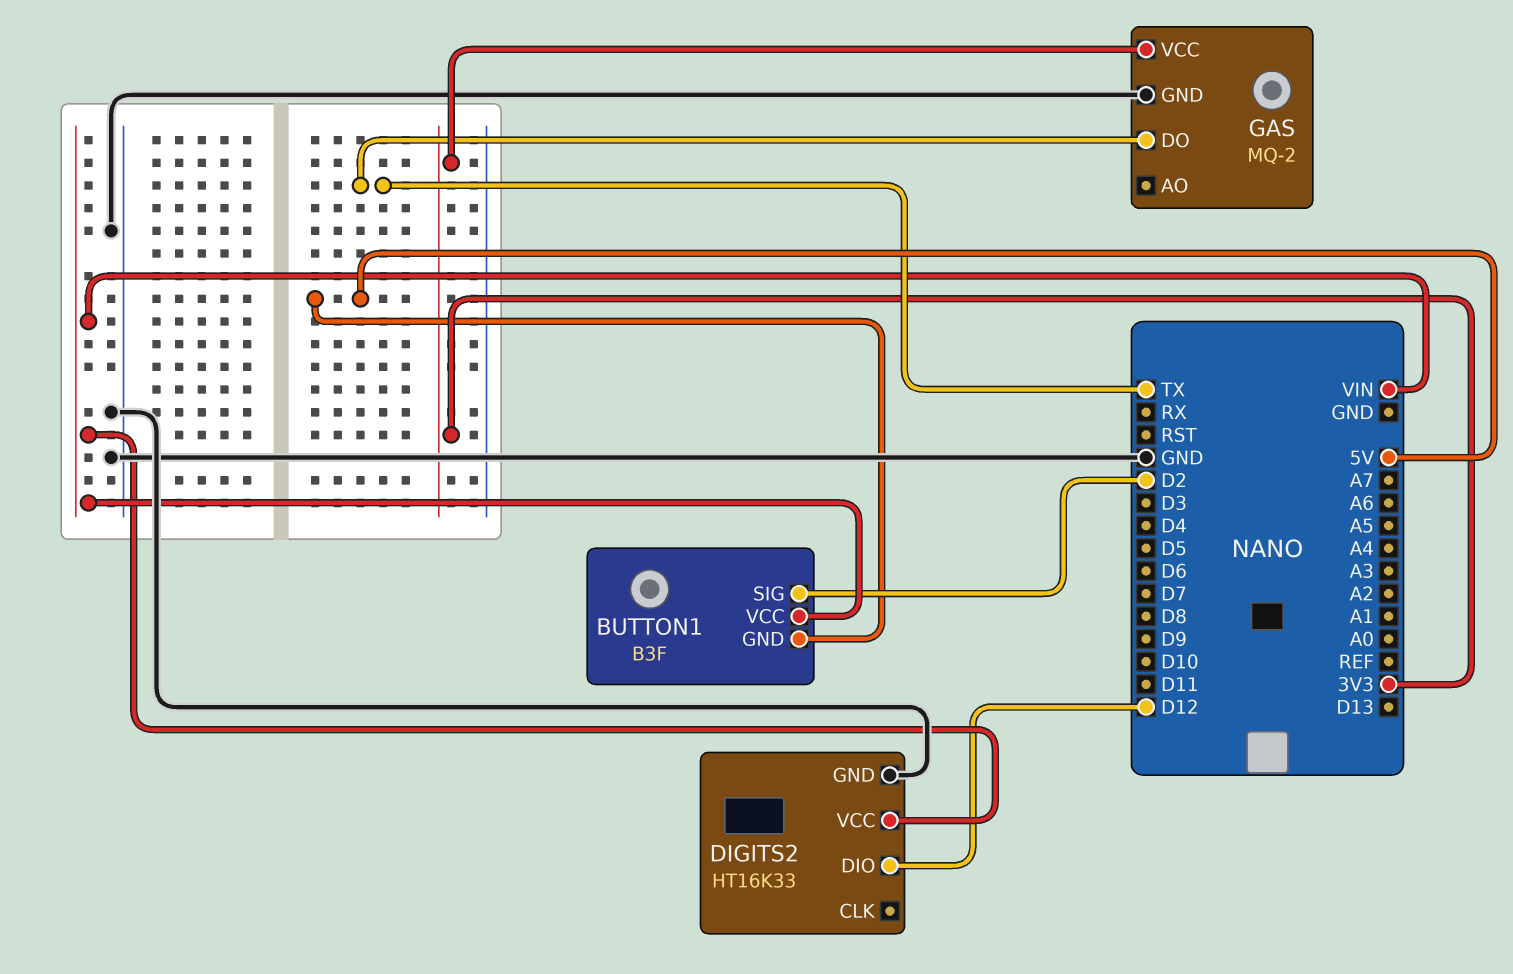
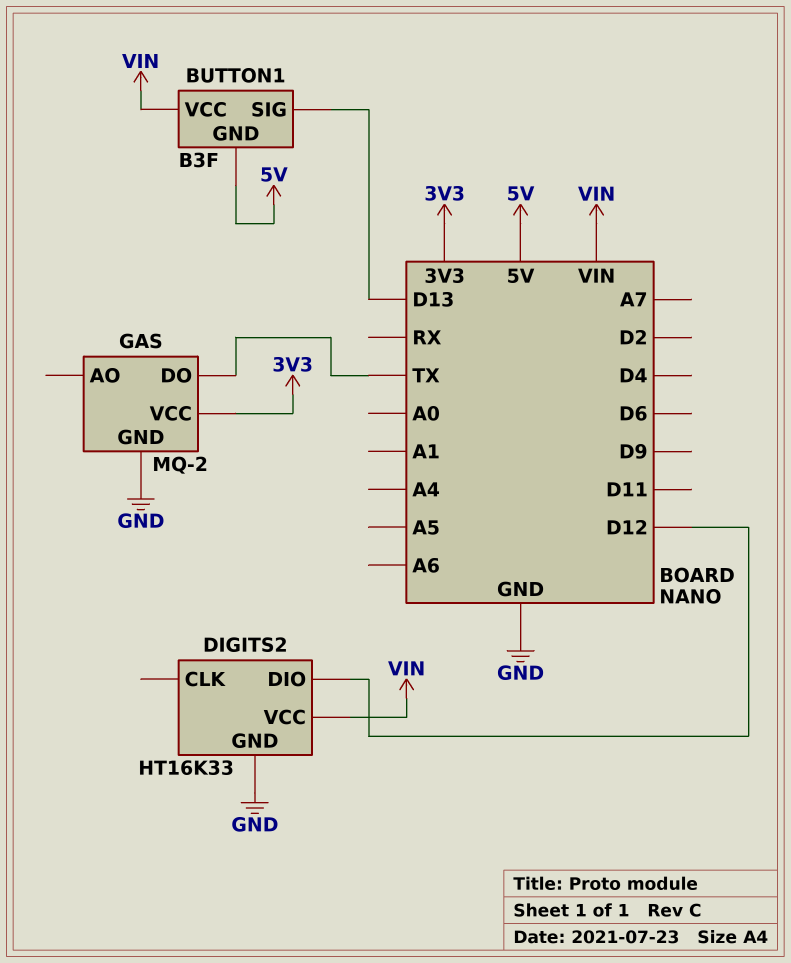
BUTTON1 pin SIG: D2 -> D13

